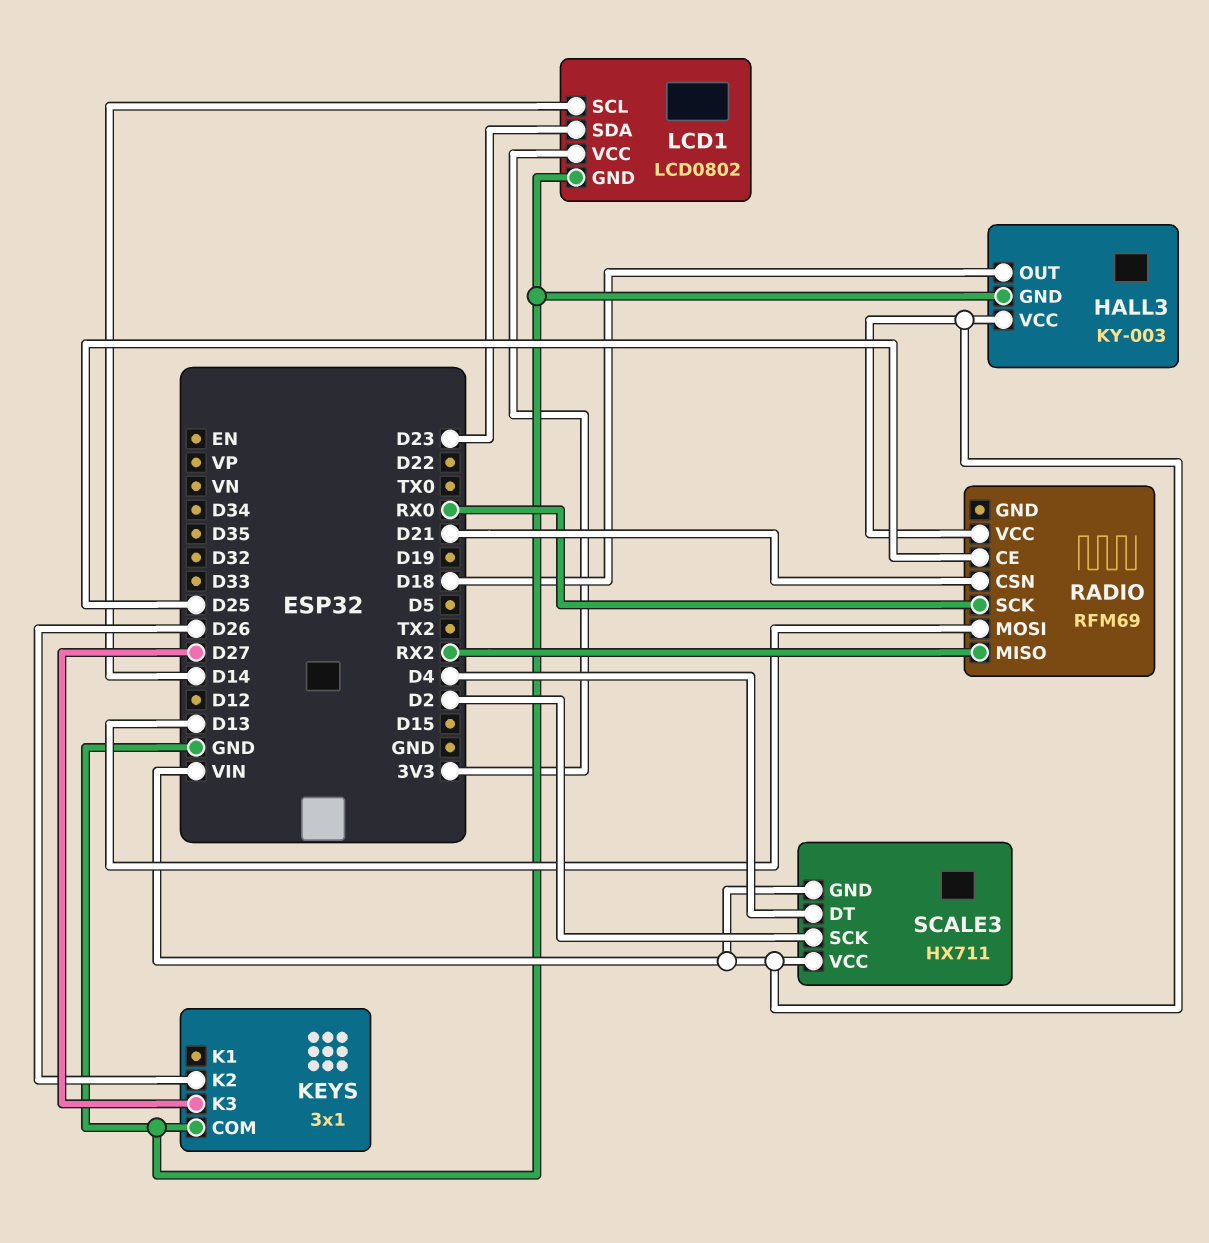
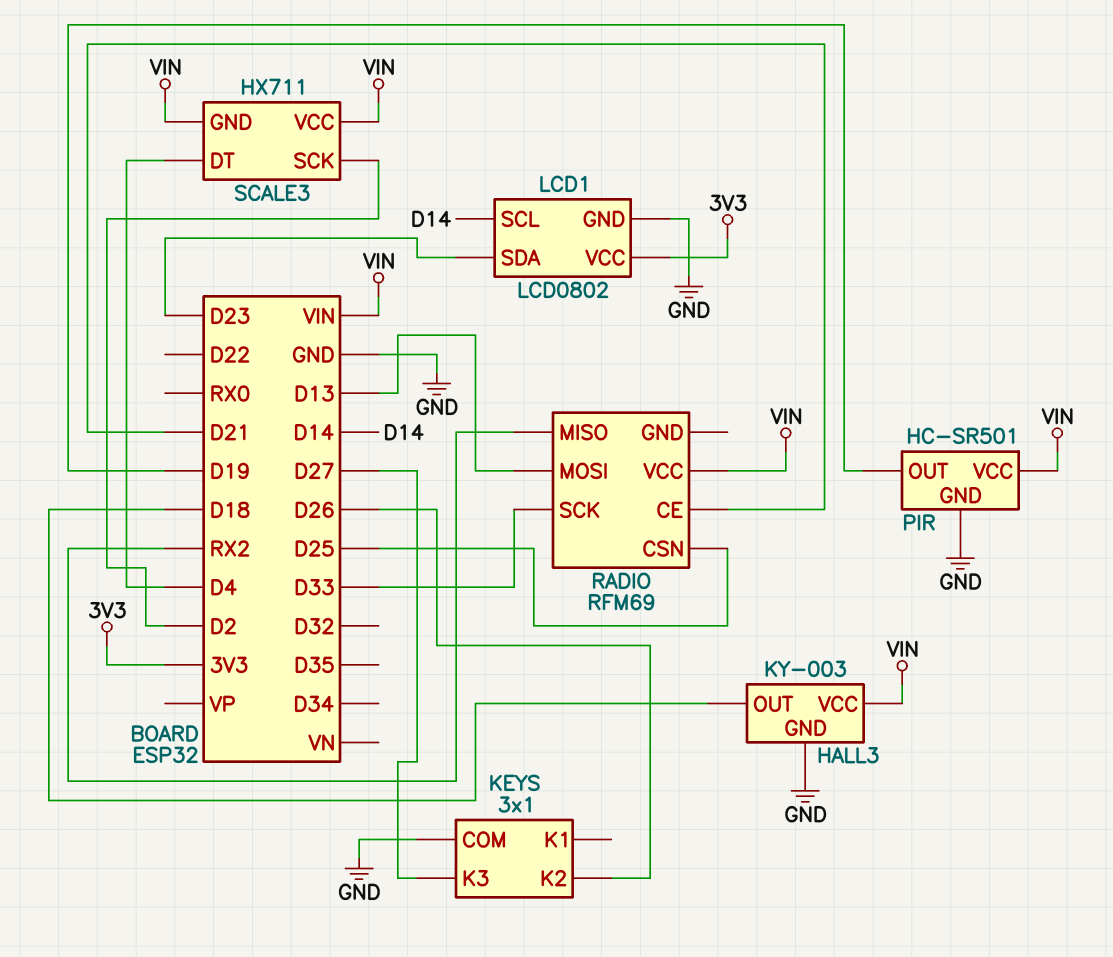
PIR: none -> HC-SR501
PIR pin GND: none -> GND
PIR pin OUT: none -> D19
PIR pin VCC: none -> VIN
RADIO pin CE: D25 -> D21
RADIO pin CSN: D21 -> D25
RADIO pin SCK: RX0 -> D33

